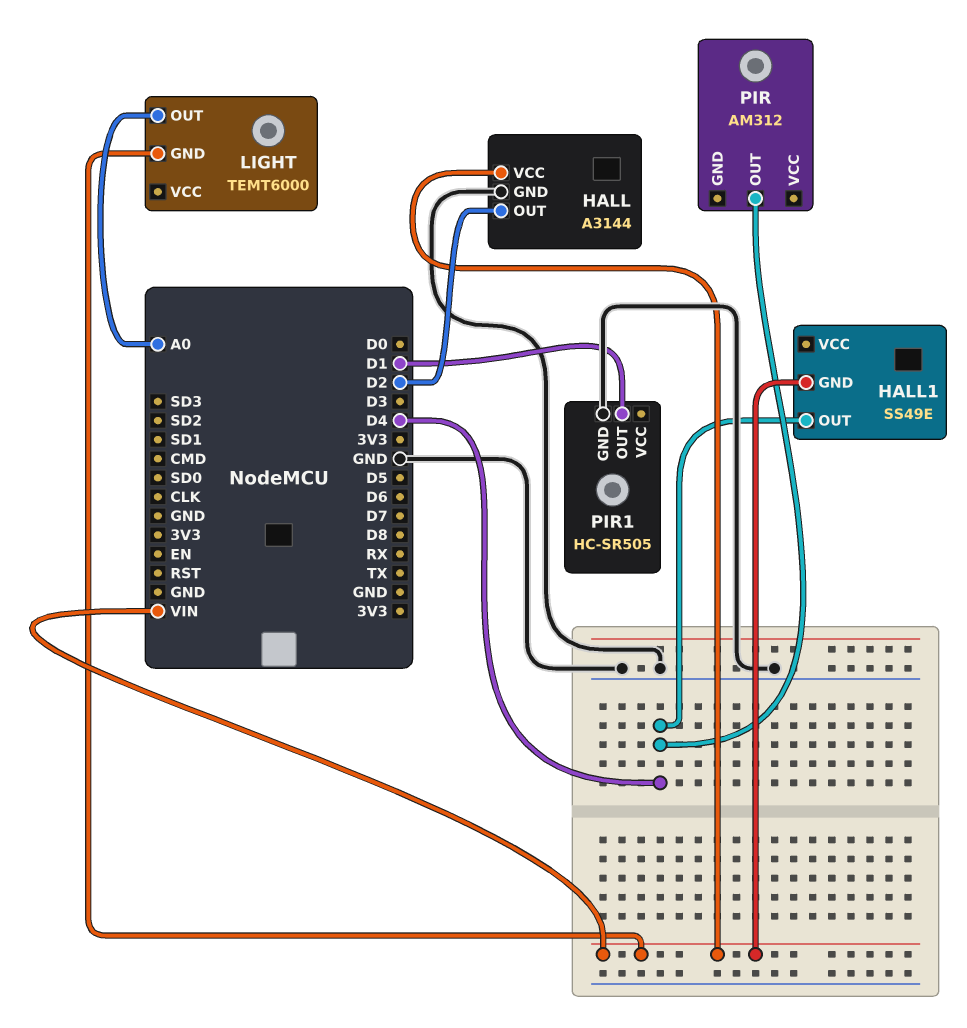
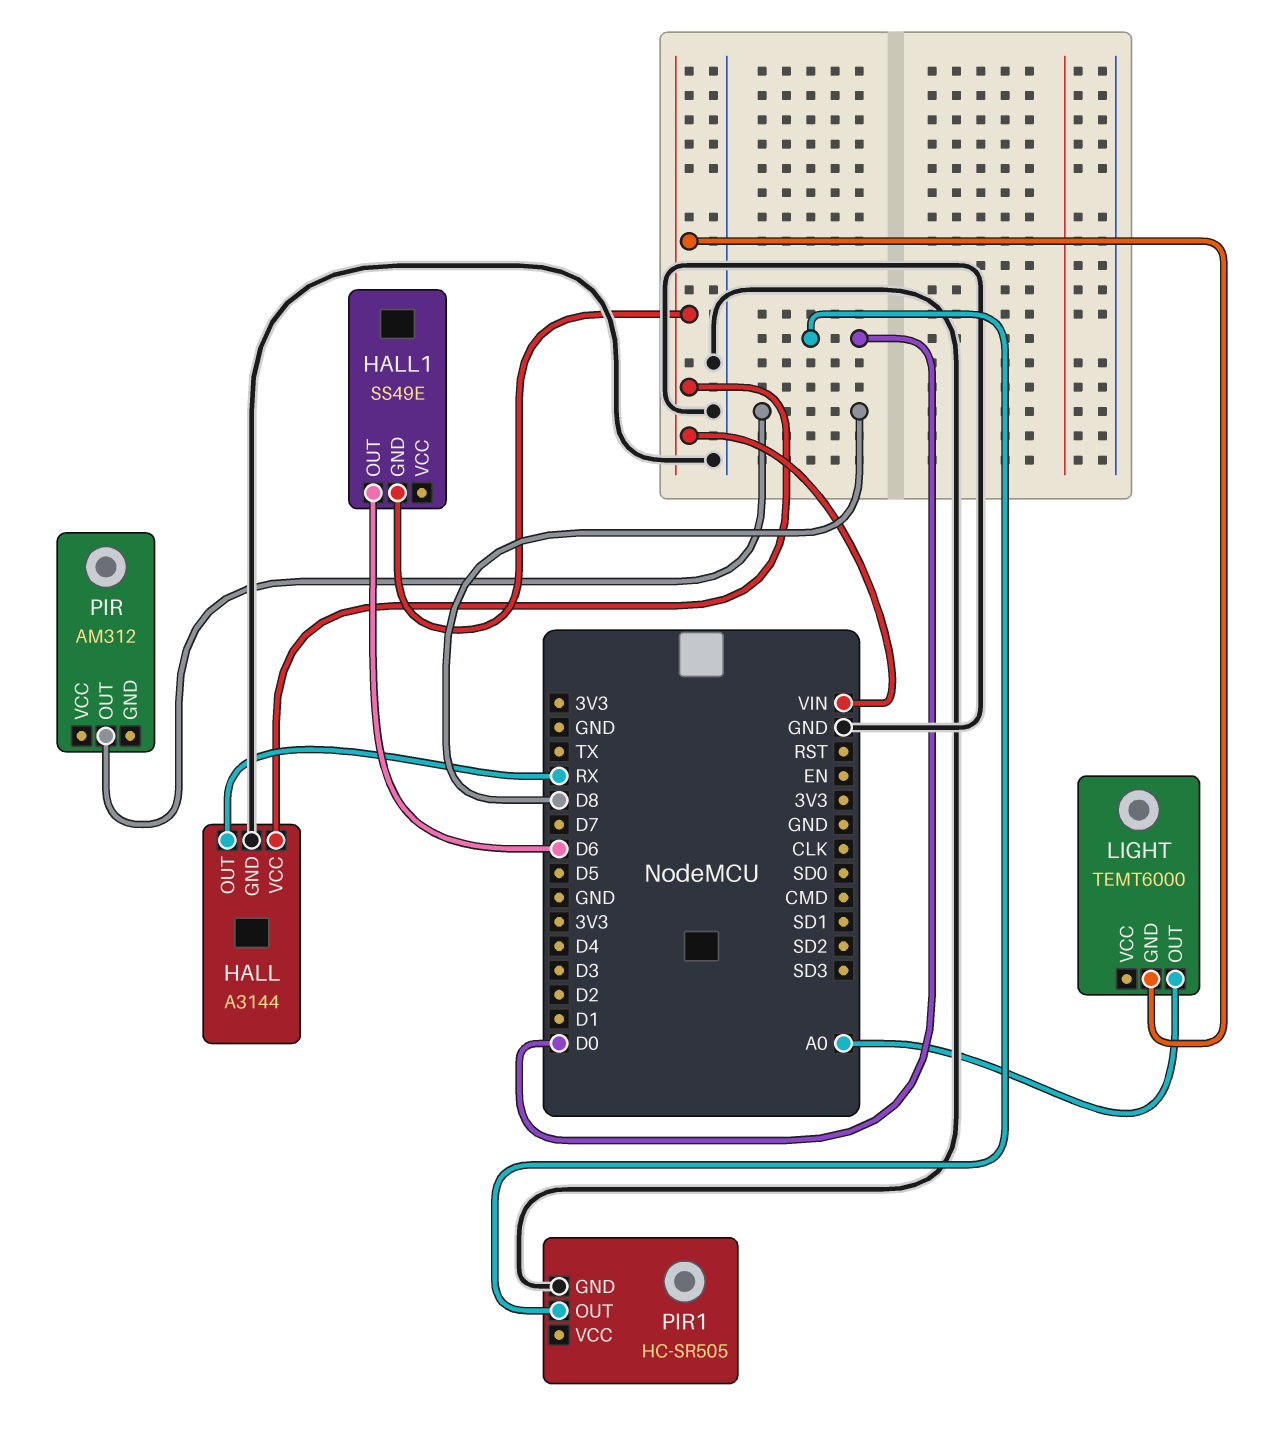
HALL pin OUT: D2 -> RX
HALL1 pin OUT: D4 -> D6
PIR pin OUT: D4 -> D8
PIR1 pin OUT: D1 -> D0

